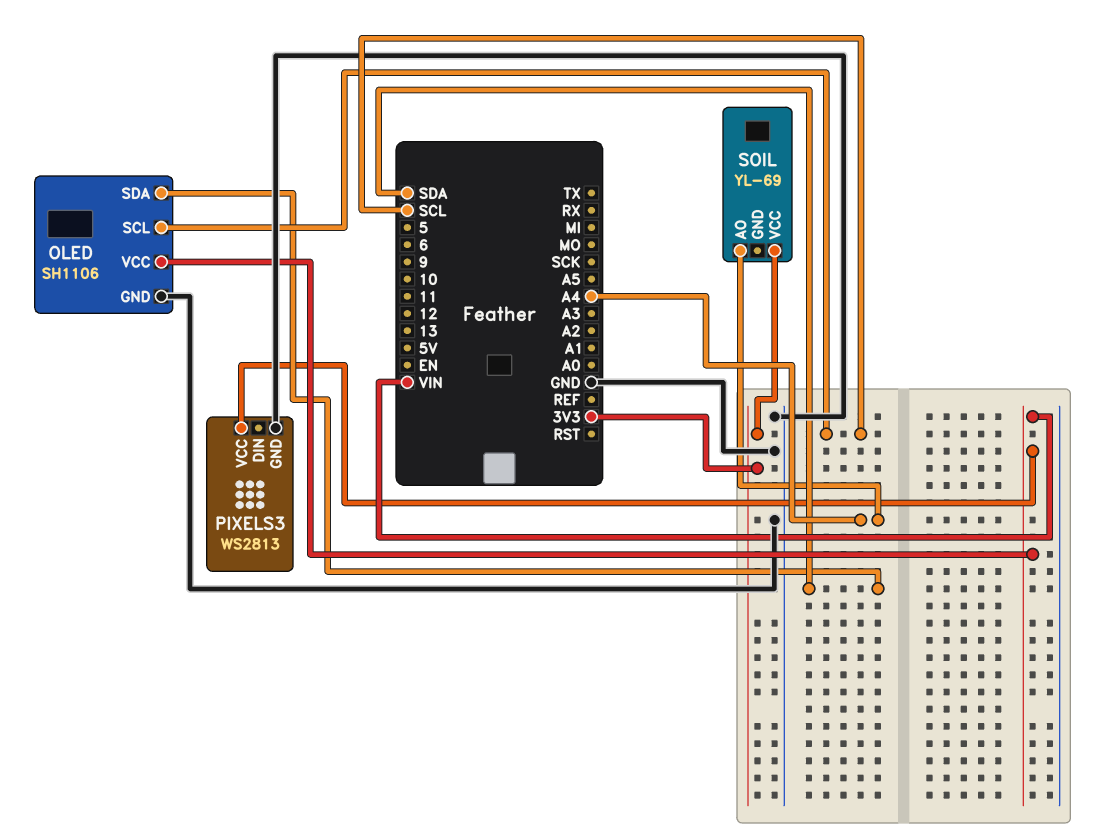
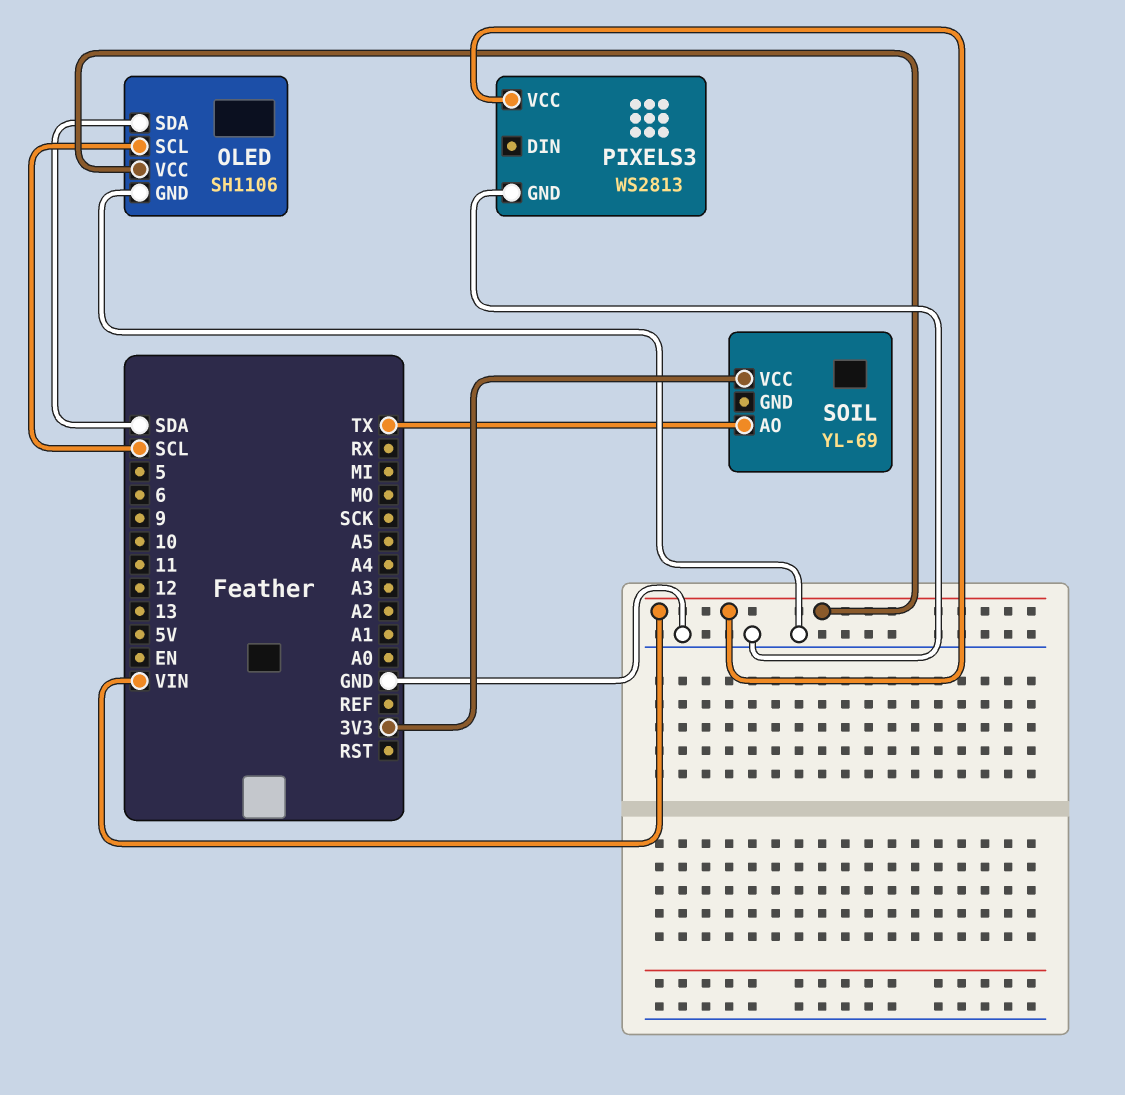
SOIL pin AO: A4 -> TX

